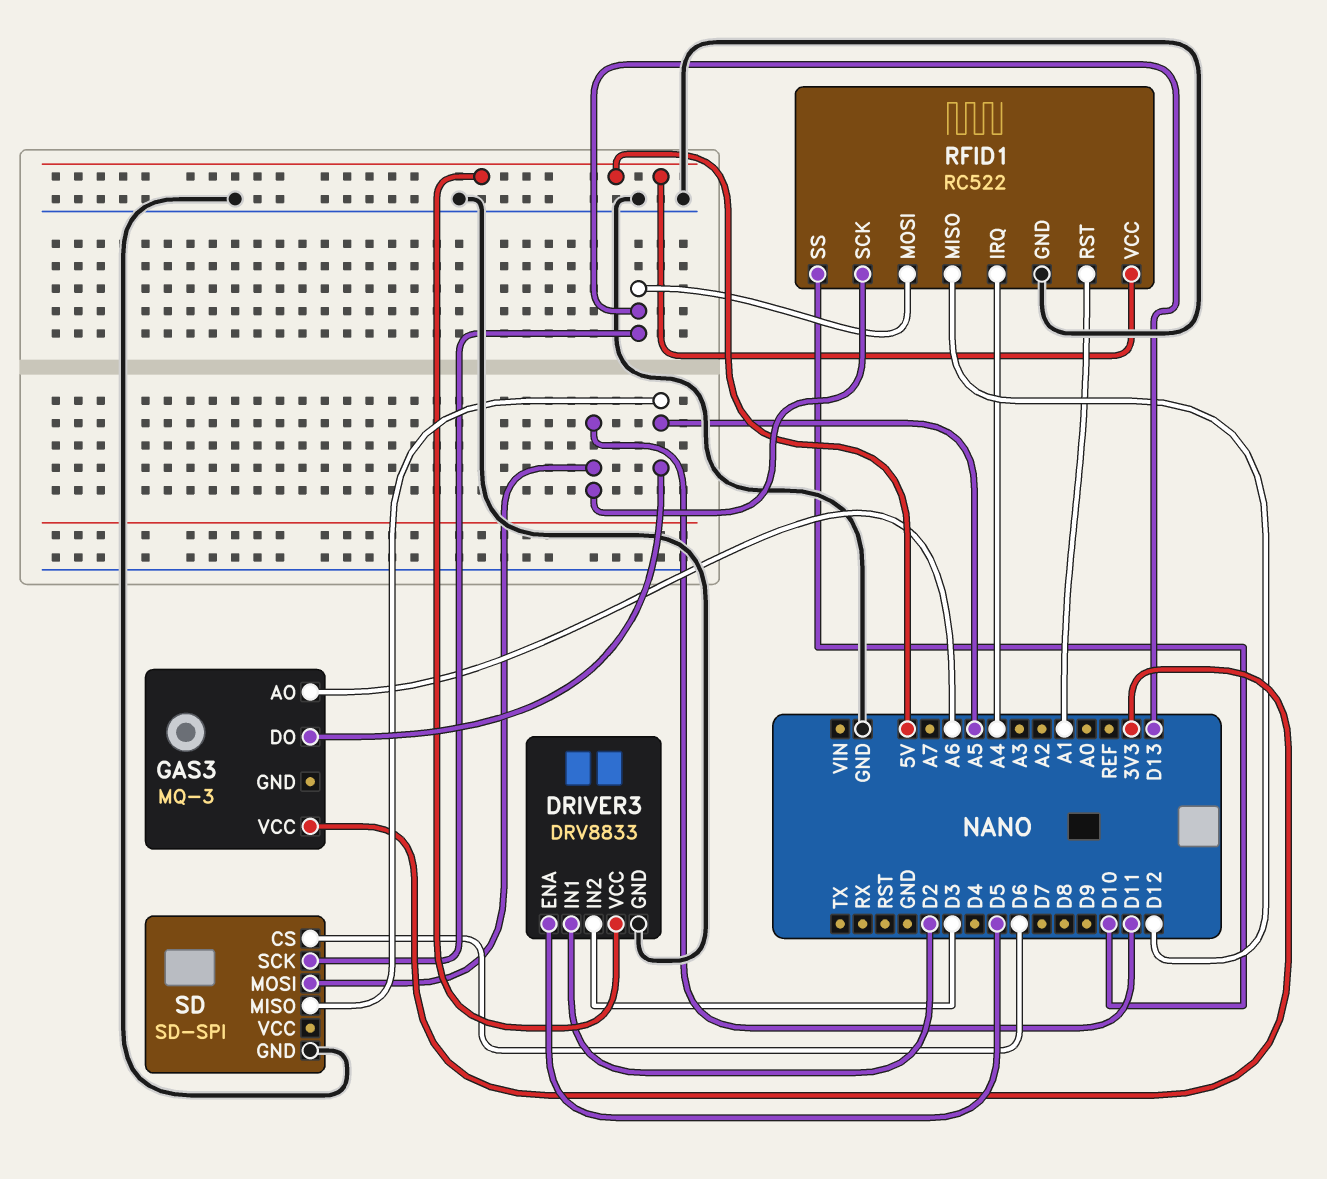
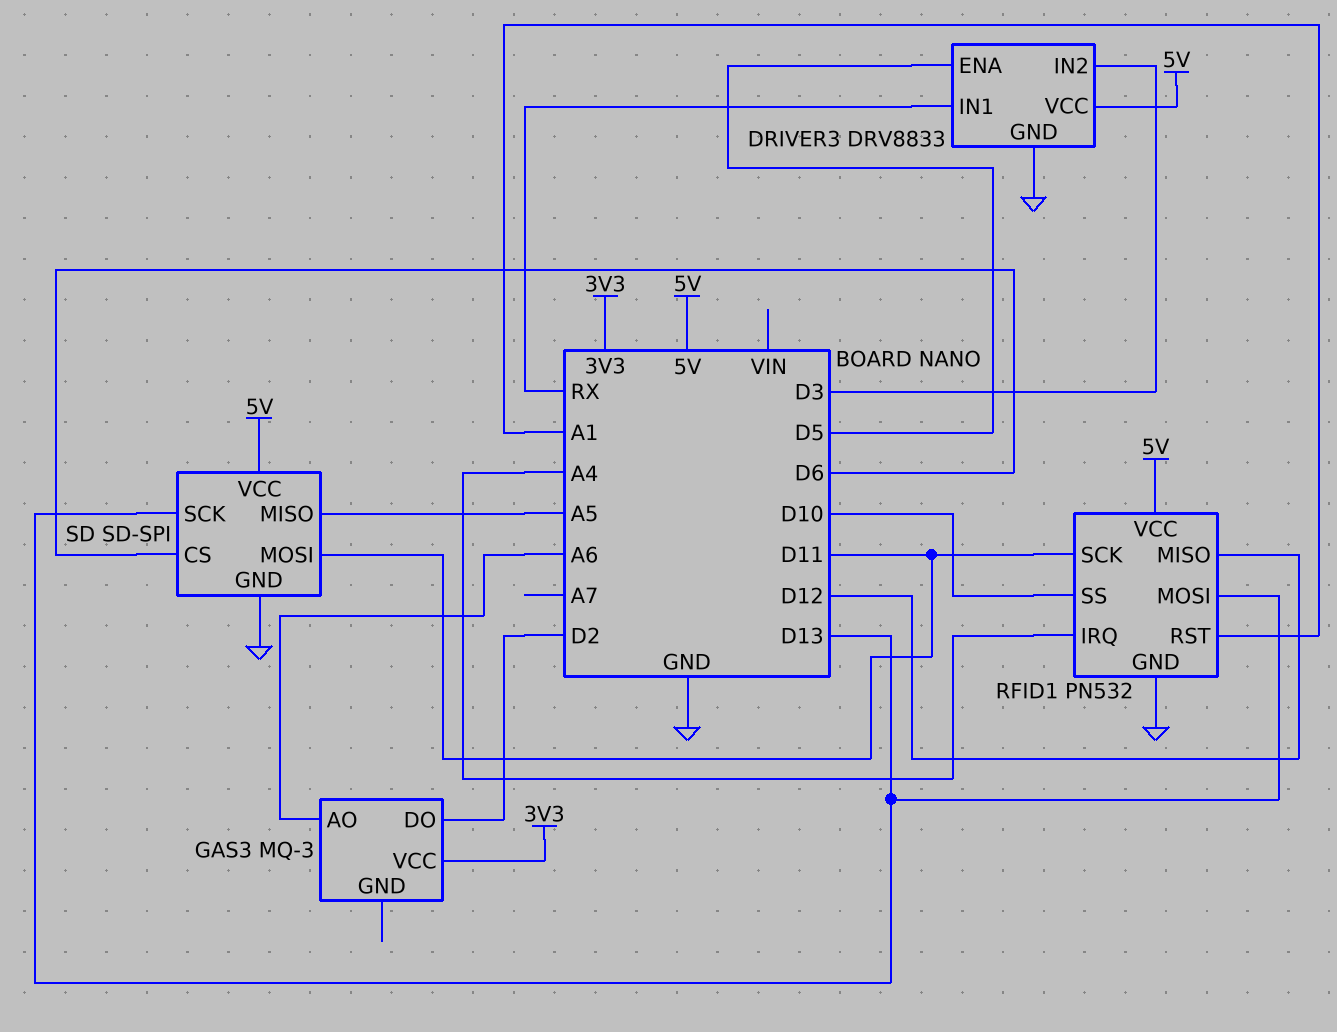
DRIVER3 pin IN1: D2 -> RX
GAS3 pin DO: A5 -> D2
RFID1: RC522 -> PN532
SD pin VCC: none -> 5V

